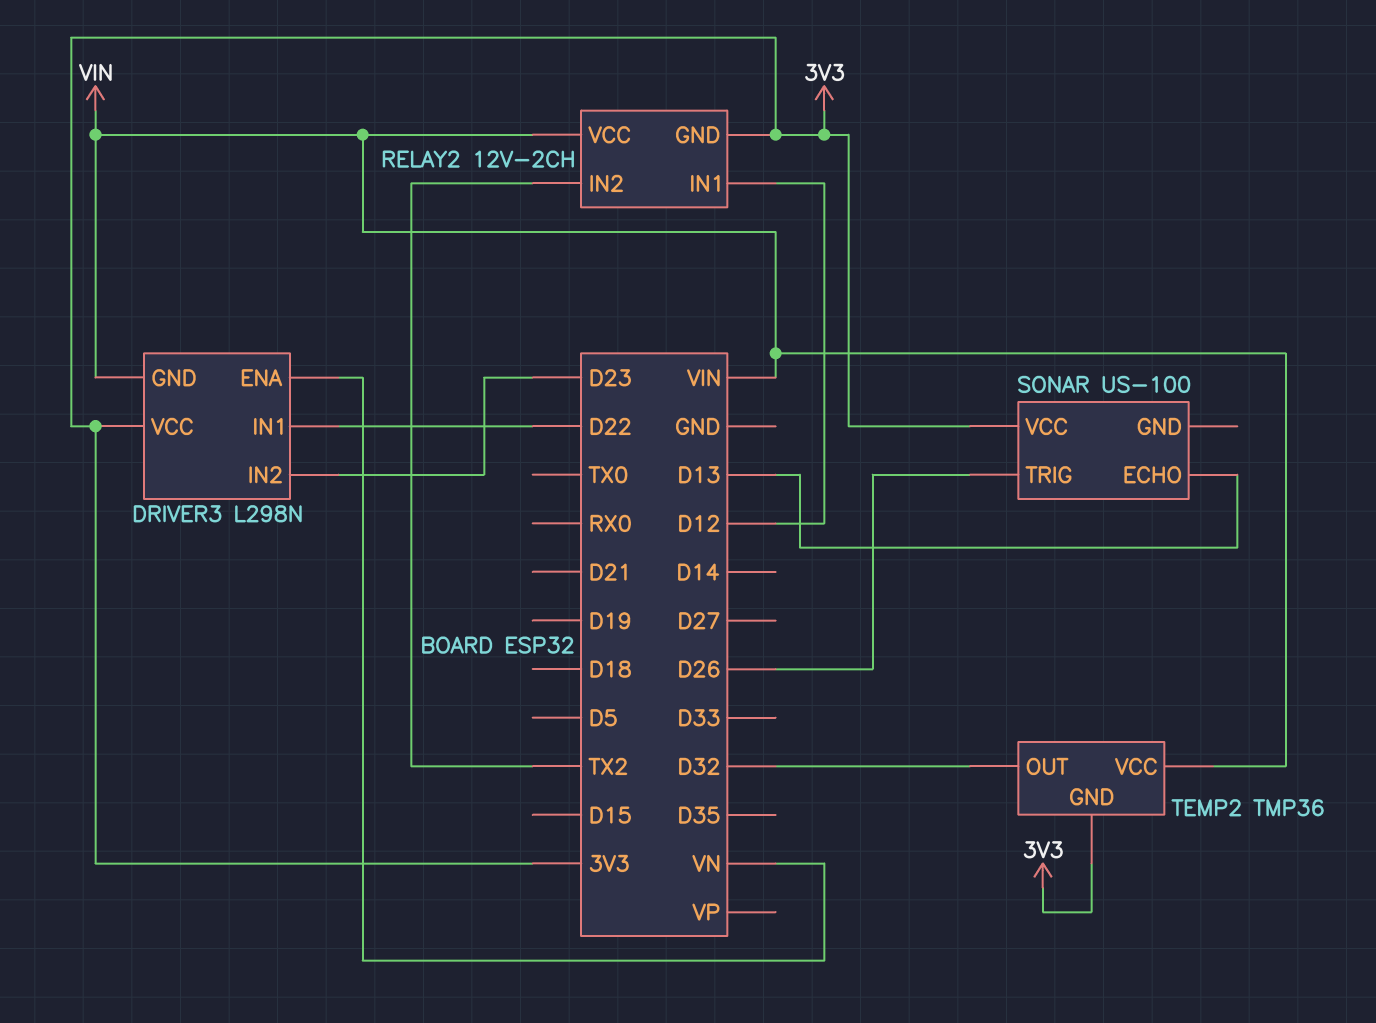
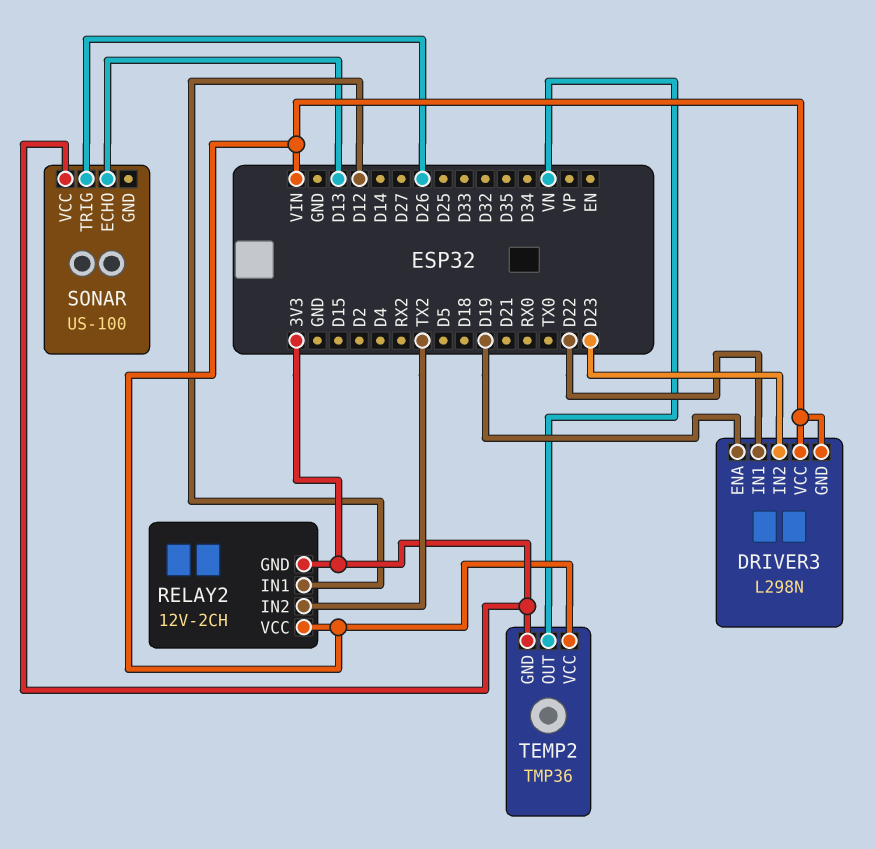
DRIVER3 pin ENA: VN -> D19
DRIVER3 pin VCC: 3V3 -> VIN
TEMP2 pin OUT: D32 -> VN

